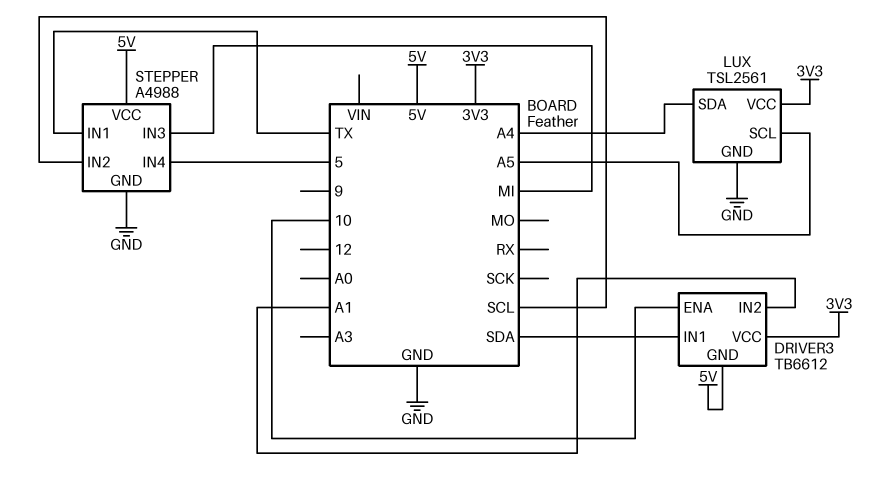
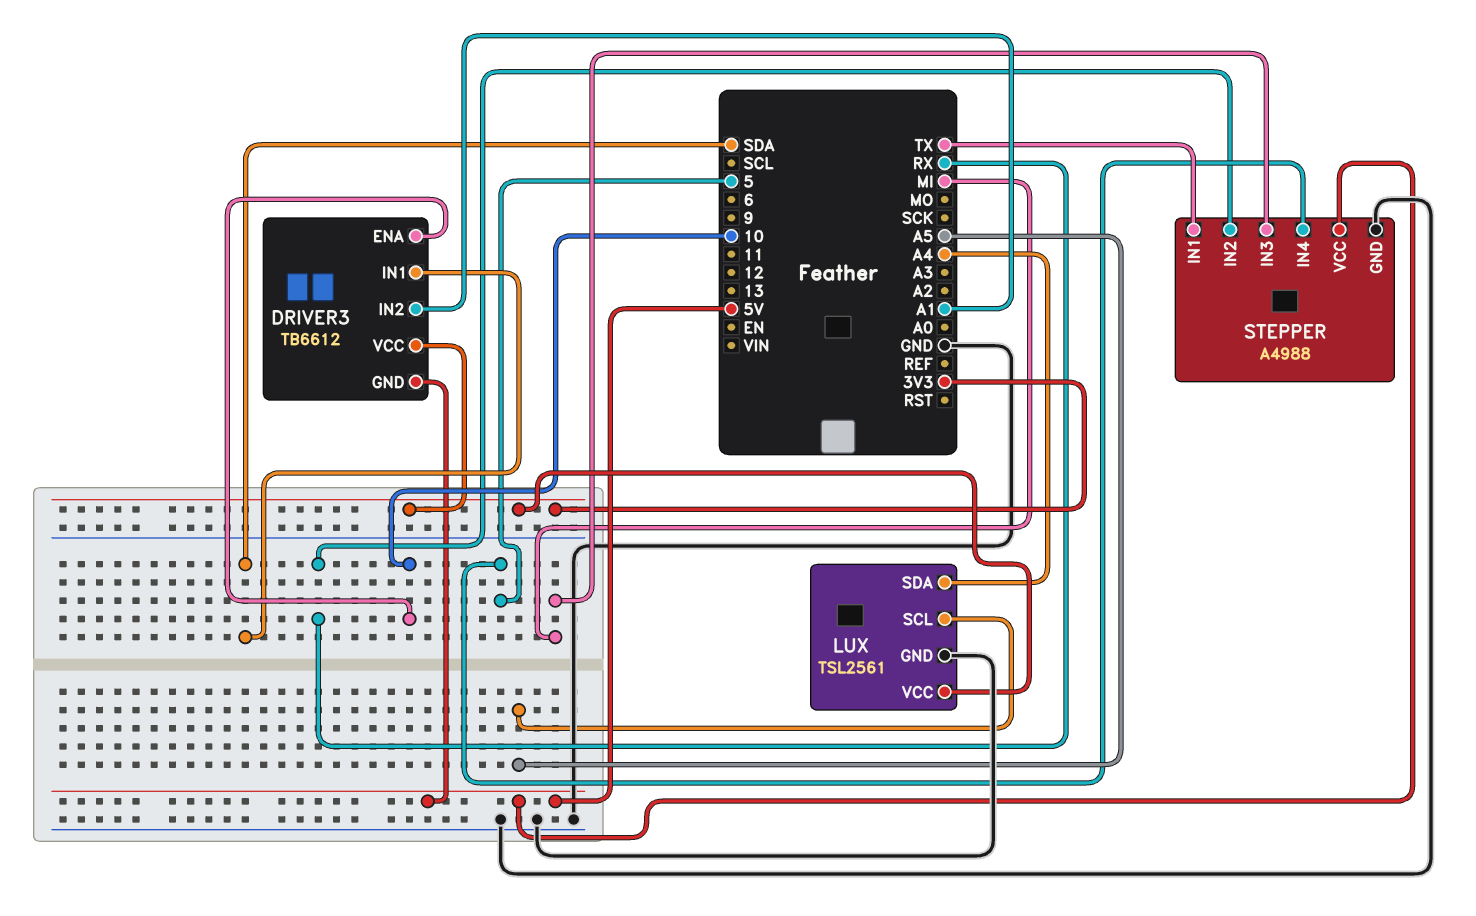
STEPPER pin IN2: SCL -> RX

